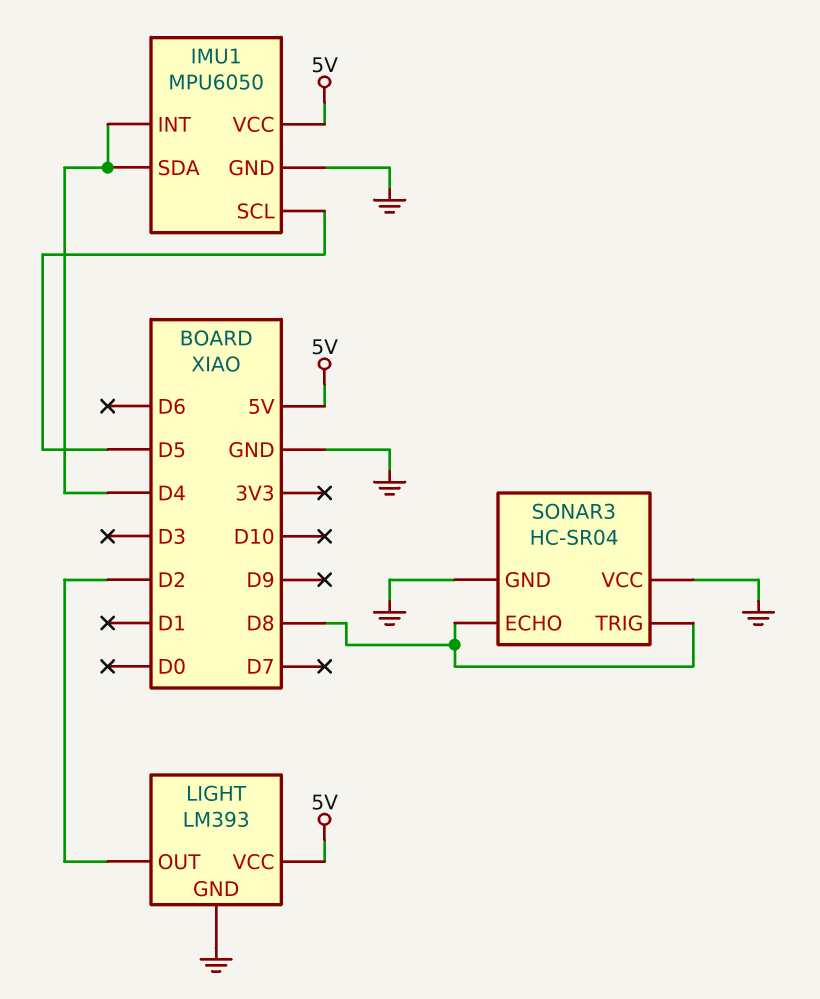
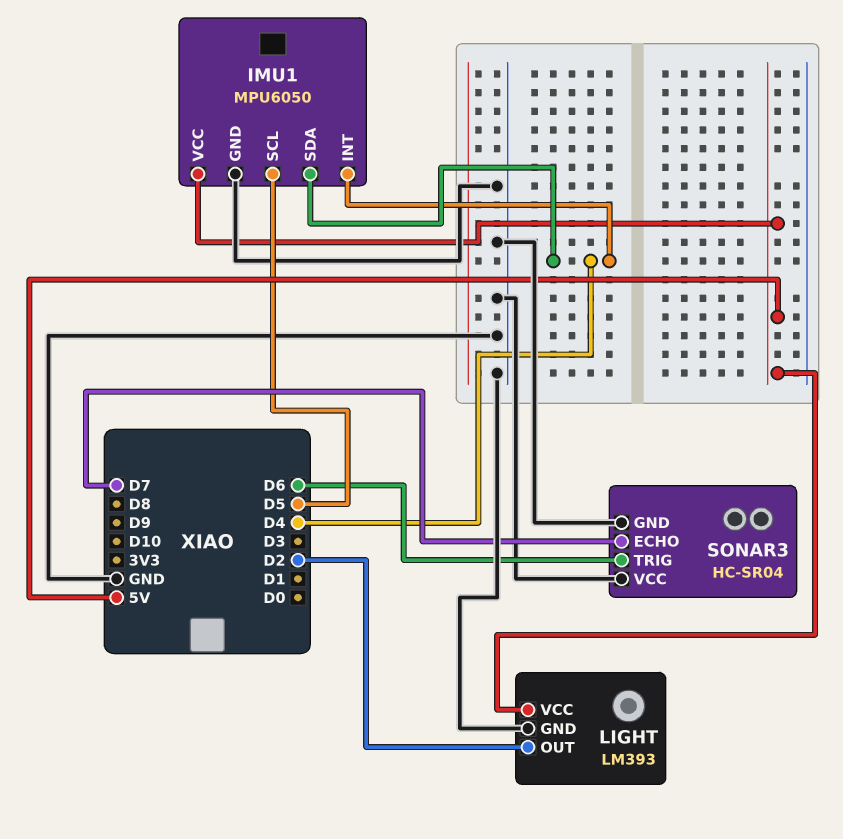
SONAR3 pin ECHO: D8 -> D7
SONAR3 pin TRIG: D8 -> D6

